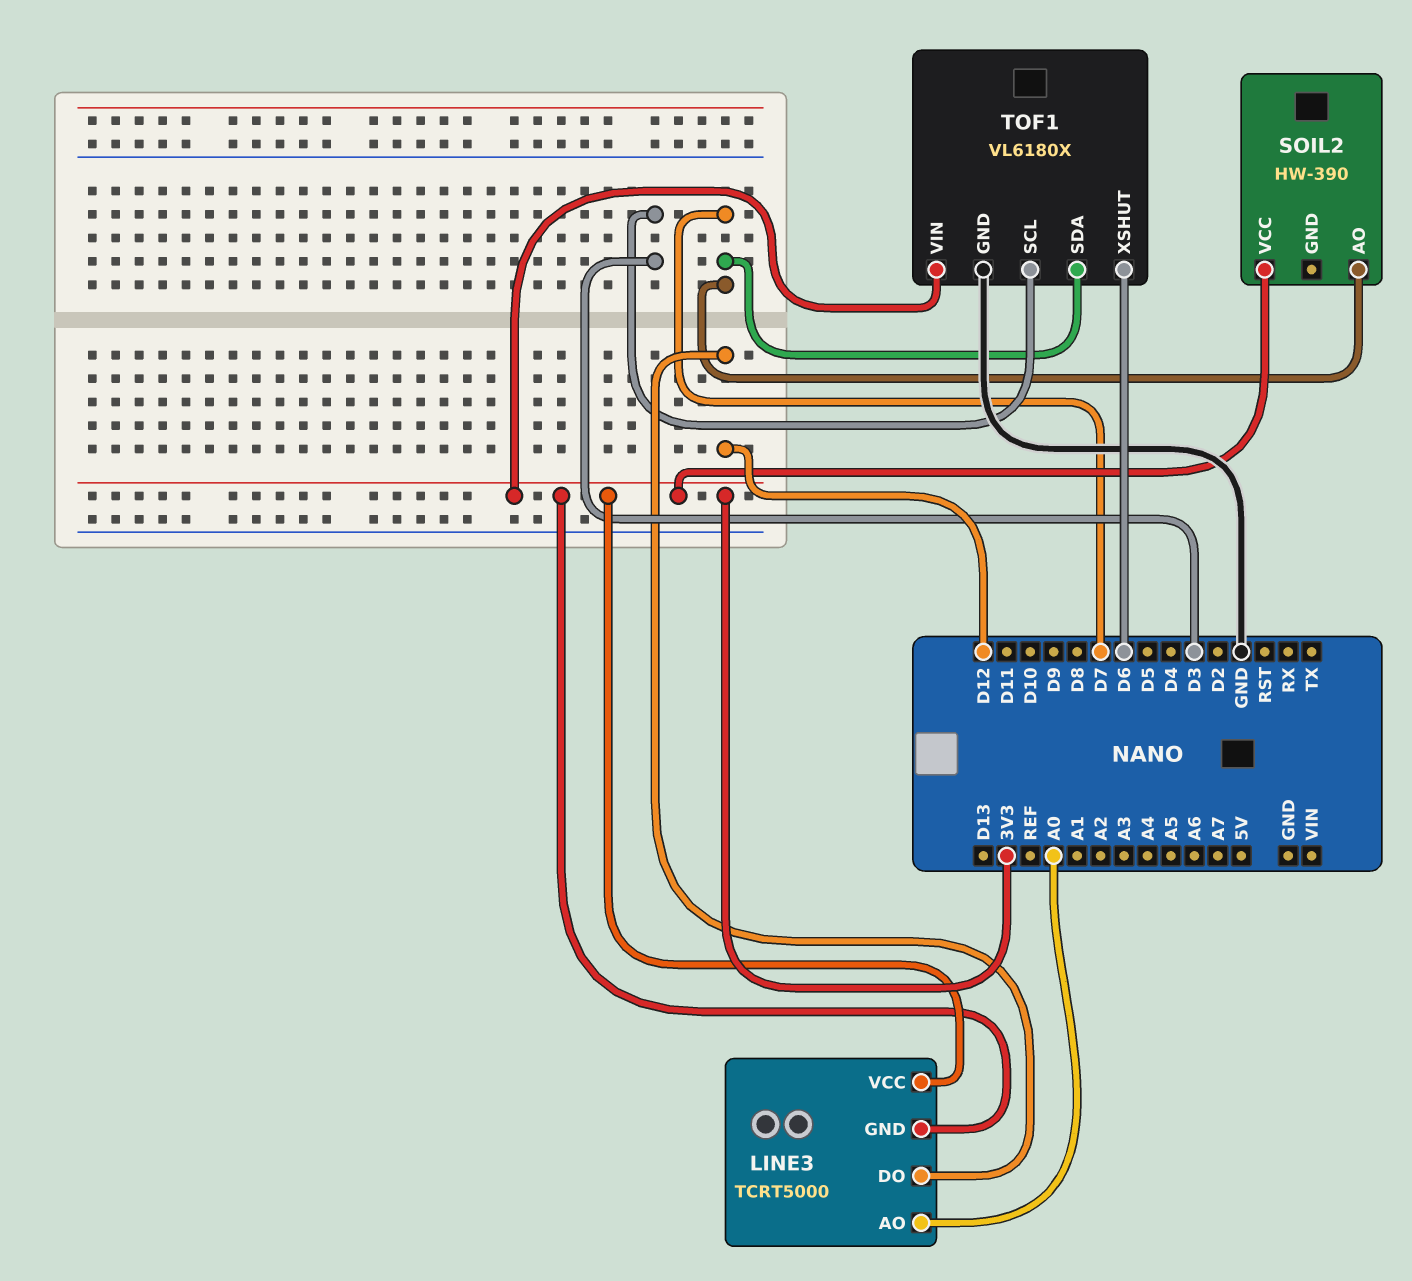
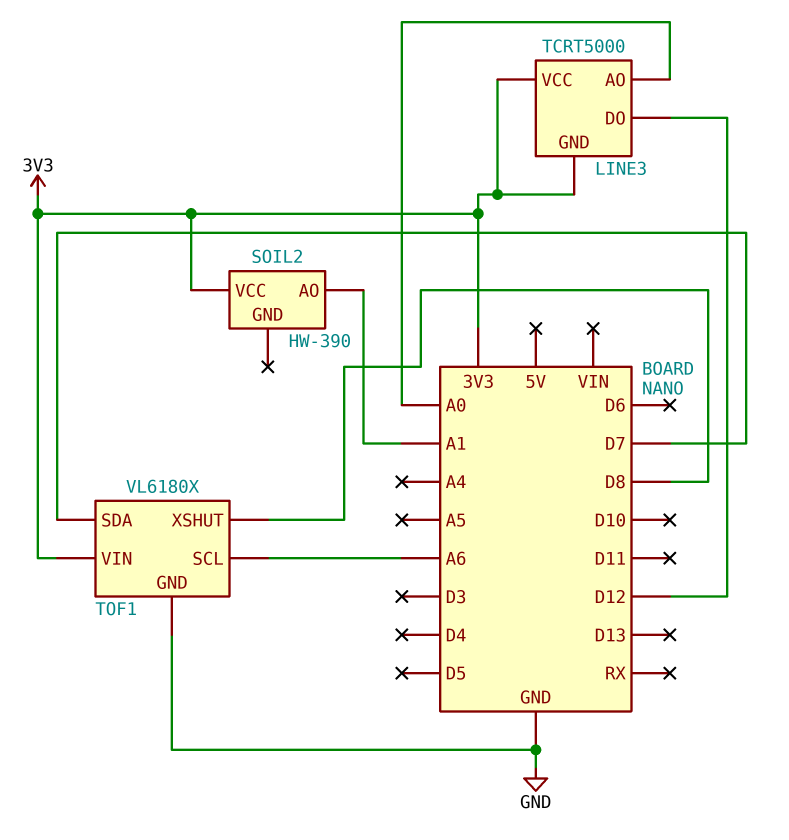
SOIL2 pin AO: D7 -> A1
TOF1 pin SCL: D3 -> A6
TOF1 pin XSHUT: D6 -> D8

